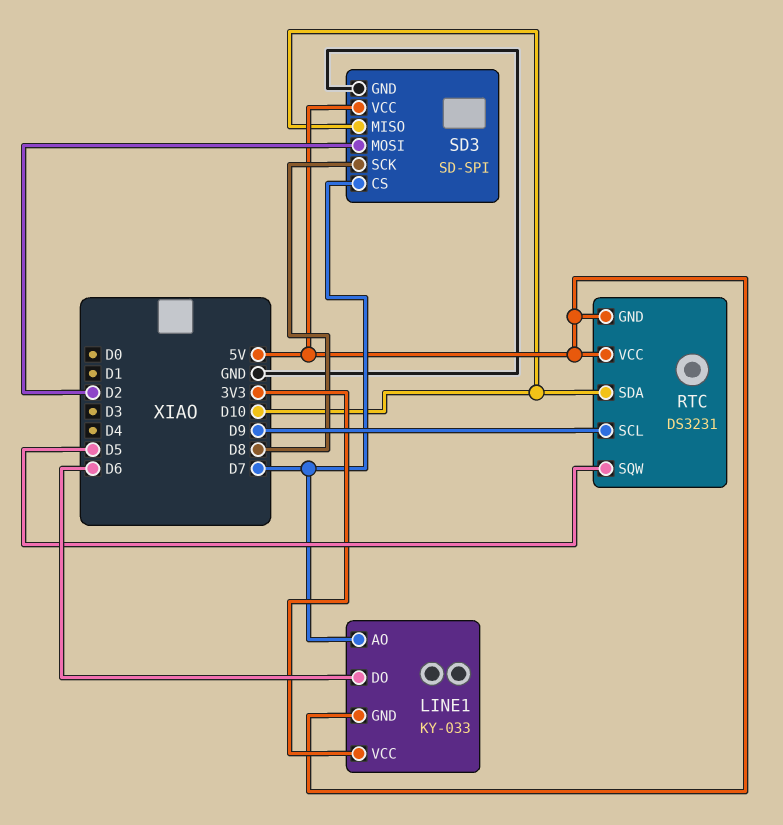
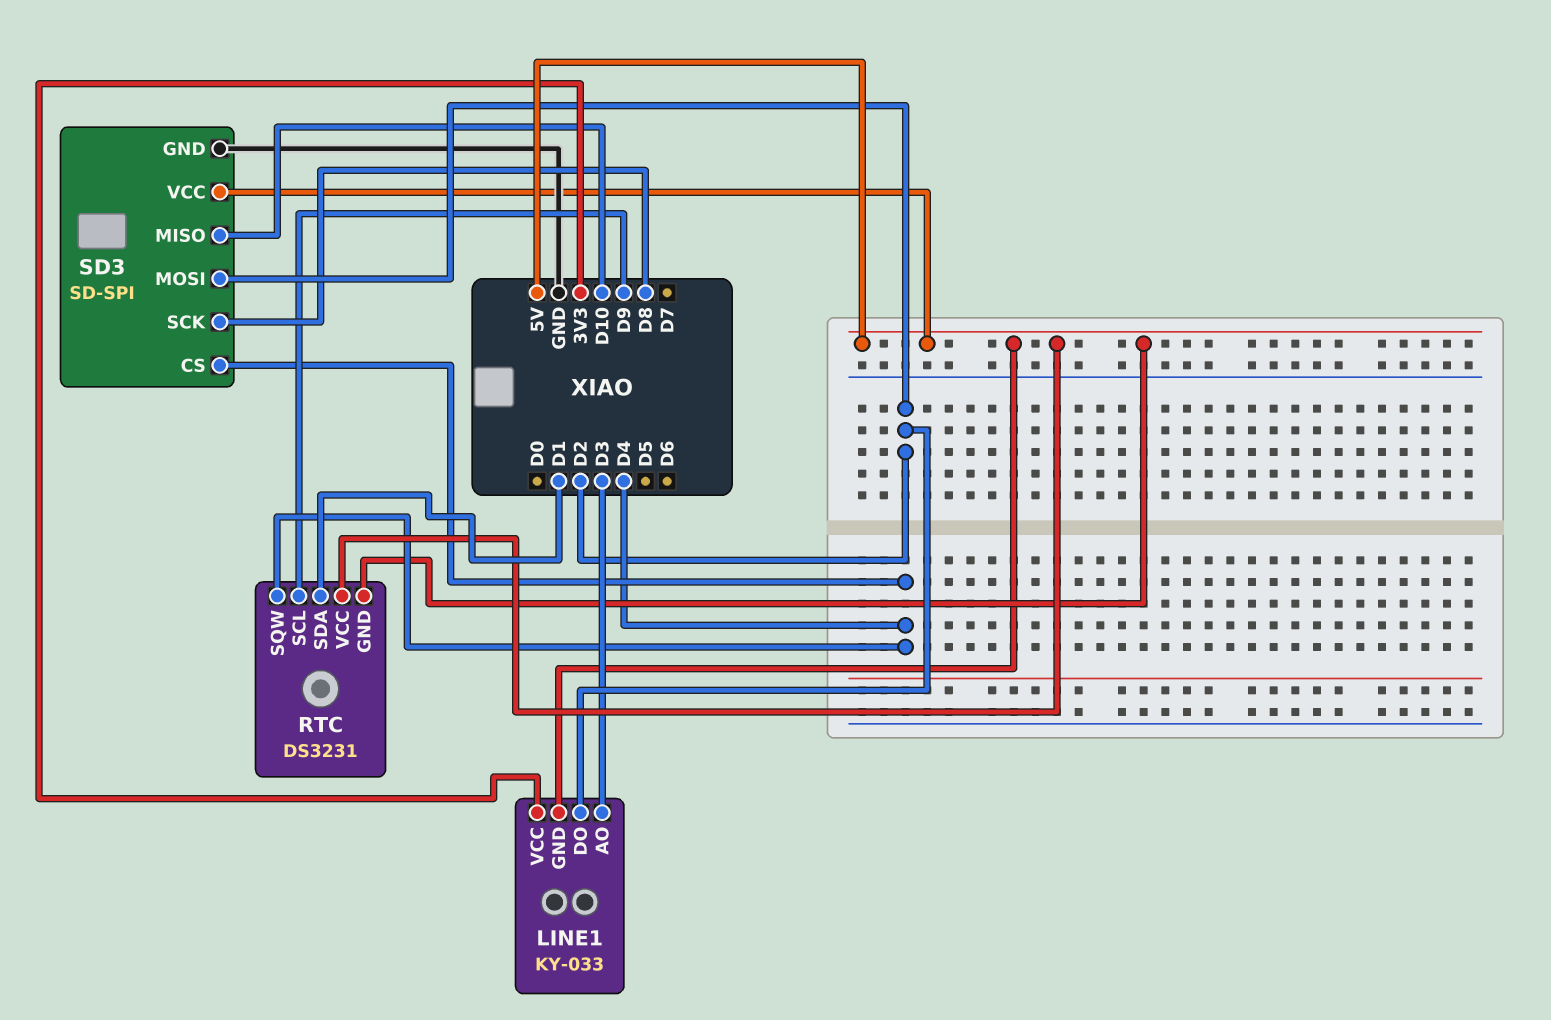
LINE1 pin AO: D7 -> D3
LINE1 pin DO: D6 -> D2
RTC pin SDA: D10 -> D1
RTC pin SQW: D5 -> D4
SD3 pin CS: D7 -> D4

